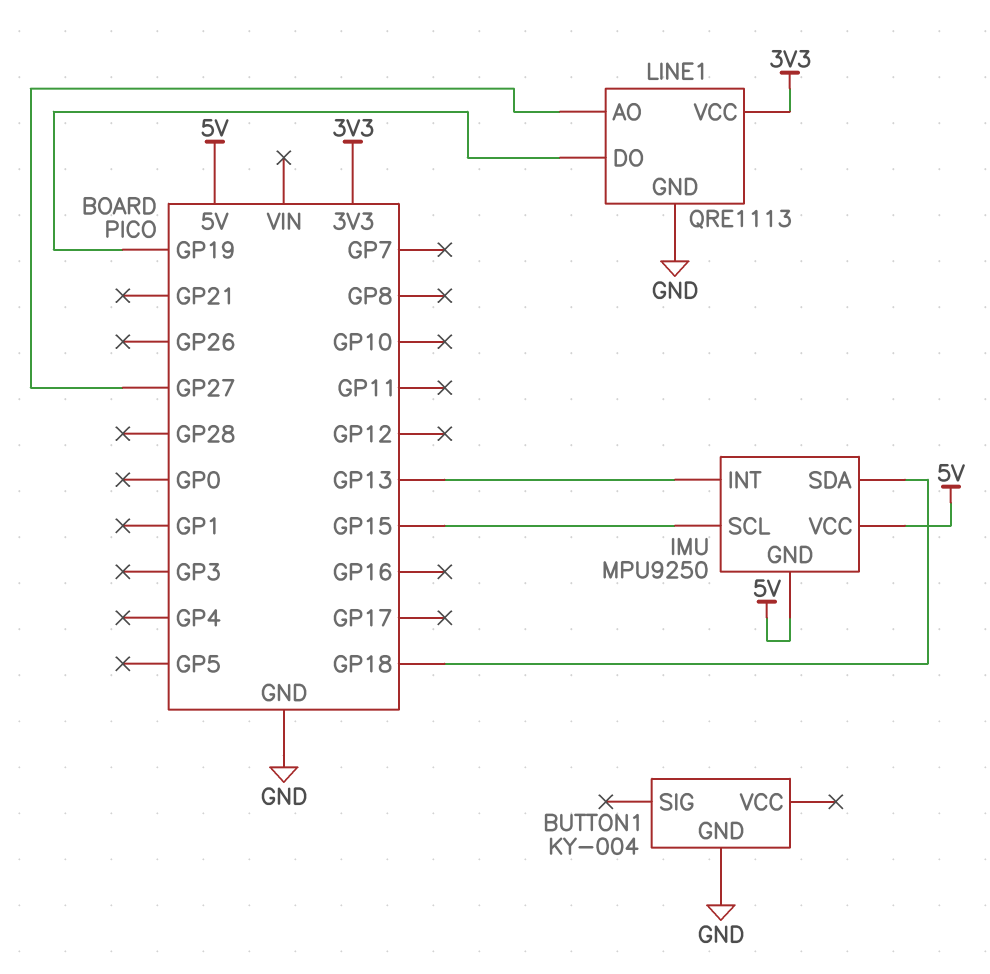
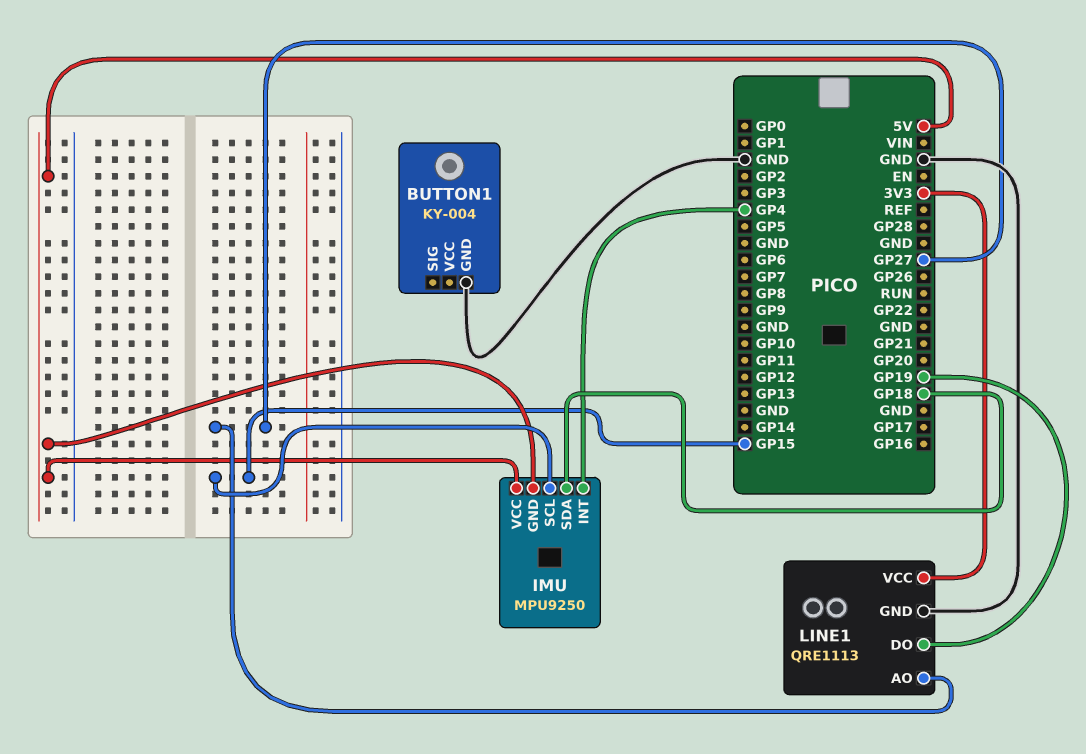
IMU pin INT: GP13 -> GP4

